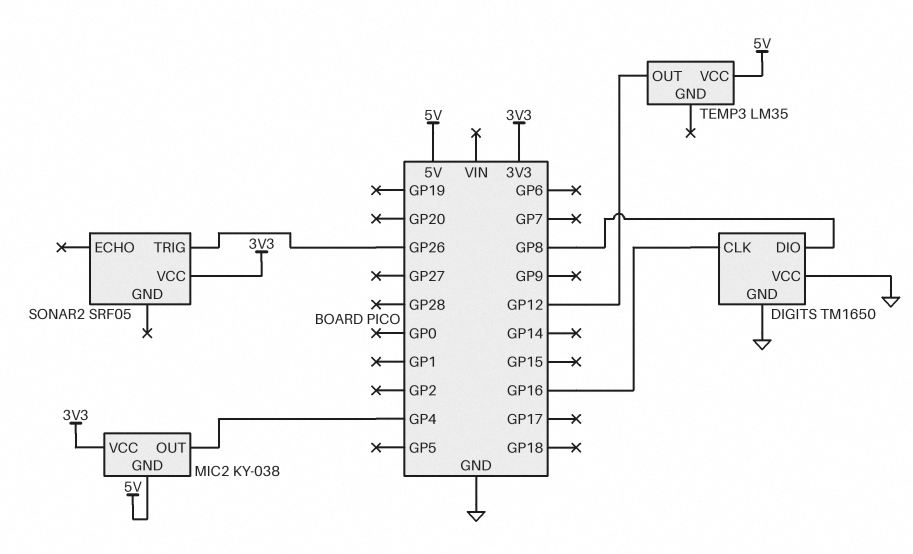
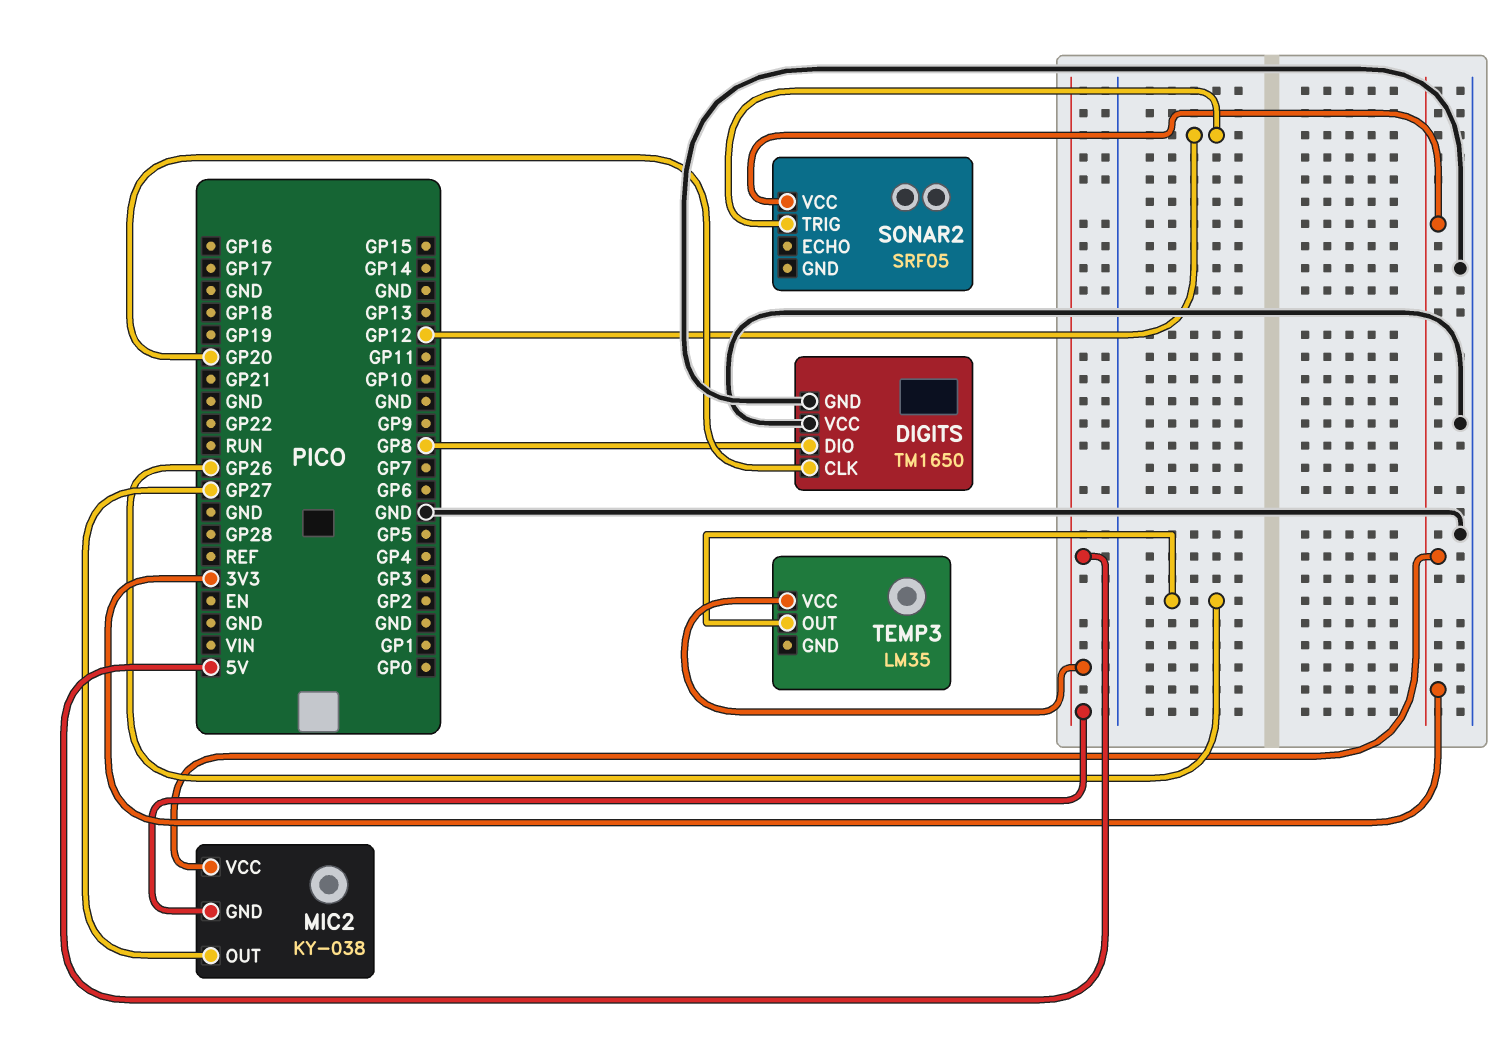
DIGITS pin CLK: GP16 -> GP20
MIC2 pin OUT: GP4 -> GP27
SONAR2 pin TRIG: GP26 -> GP12
TEMP3 pin OUT: GP12 -> GP26

